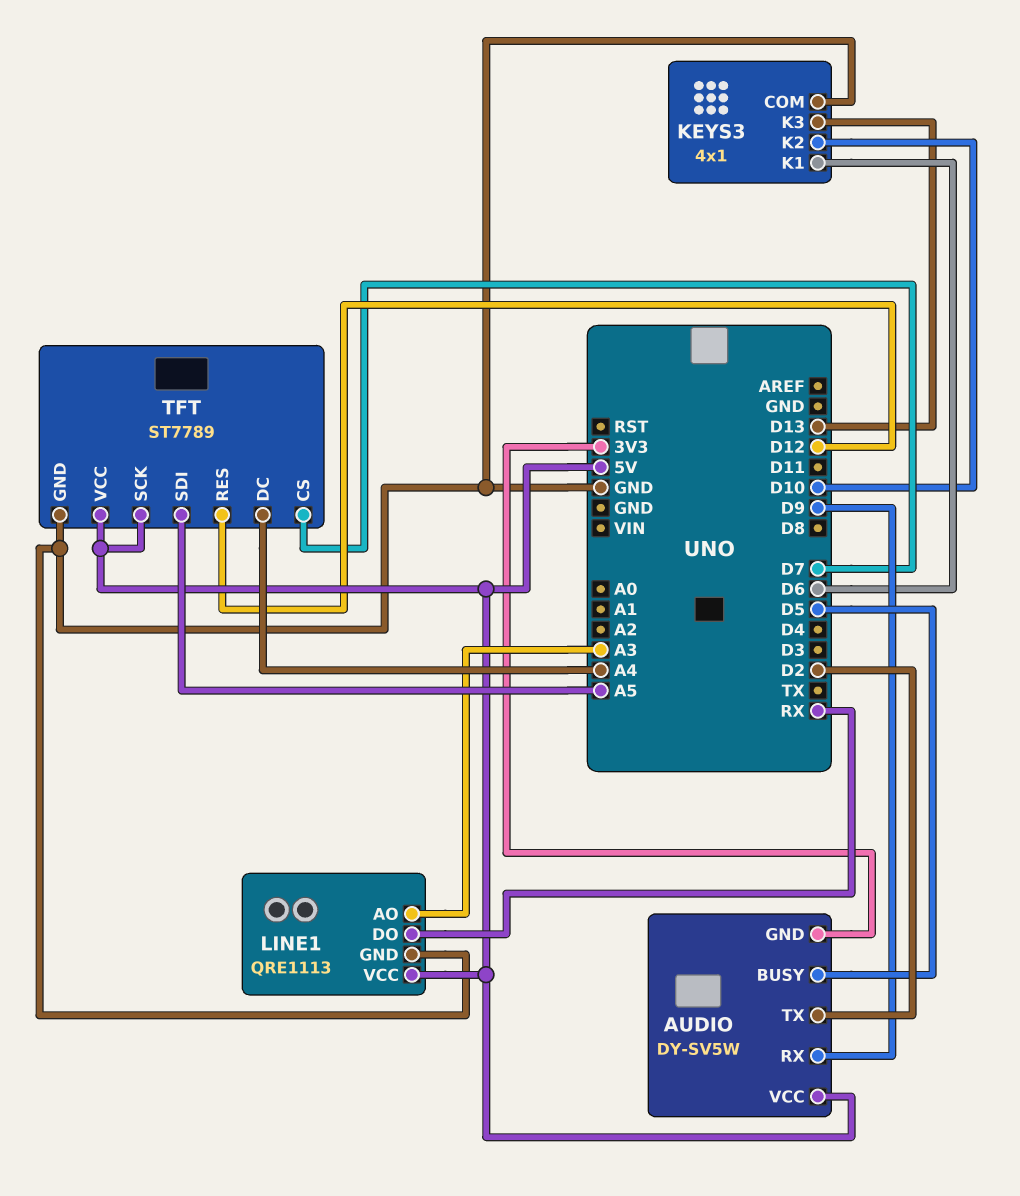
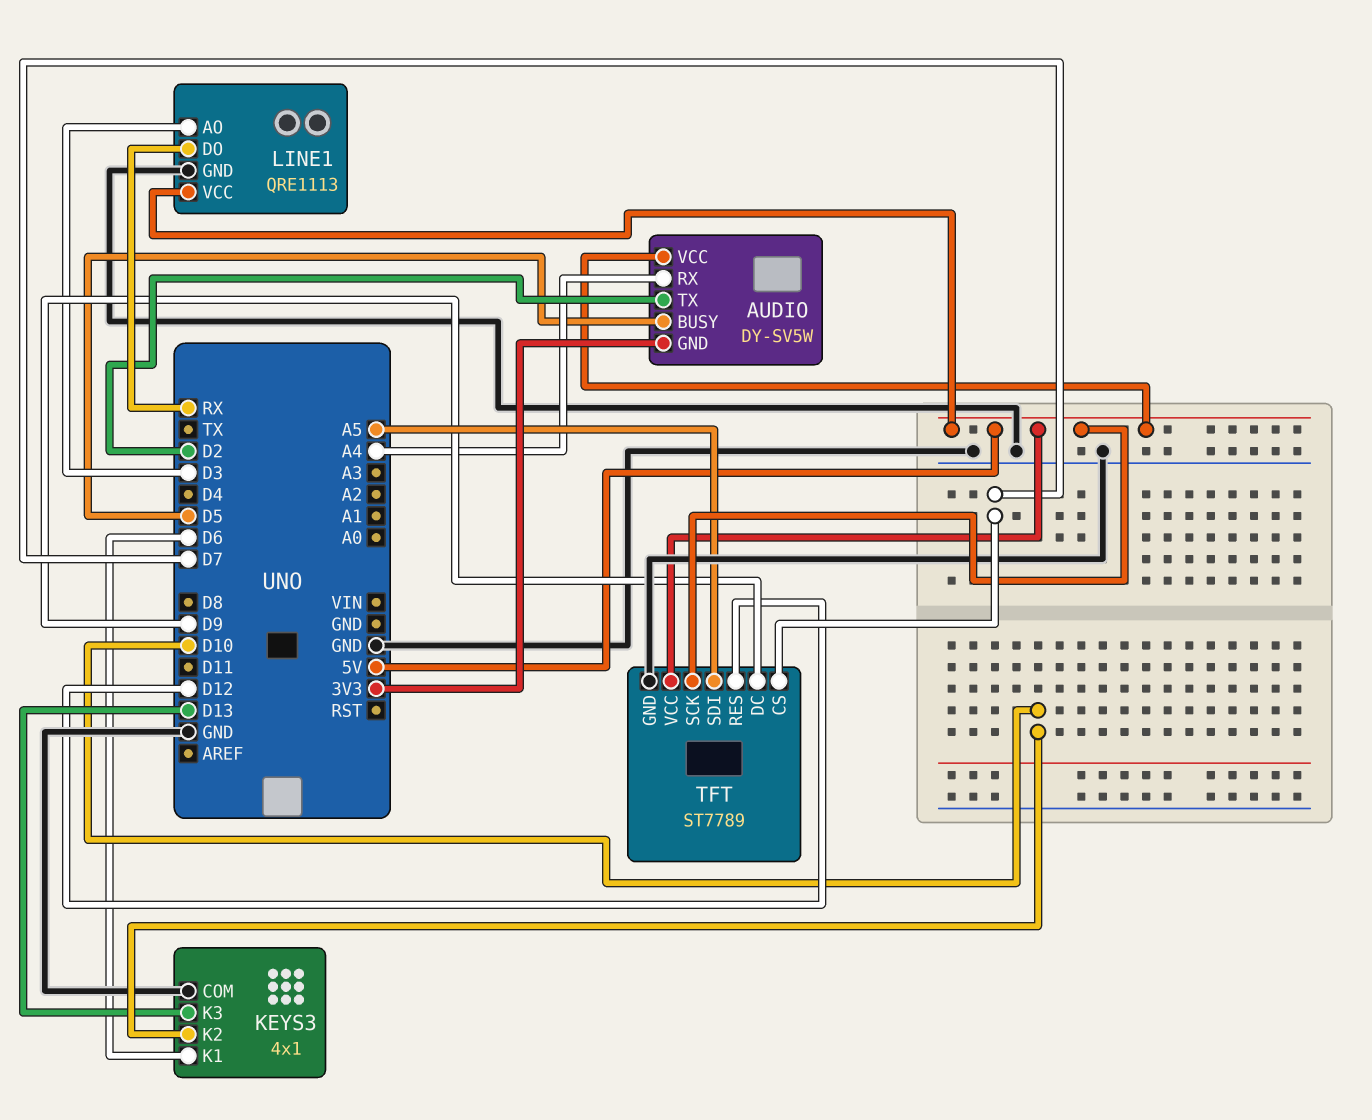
AUDIO pin RX: D9 -> A4
LINE1 pin AO: A3 -> D3
TFT pin DC: A4 -> D9

